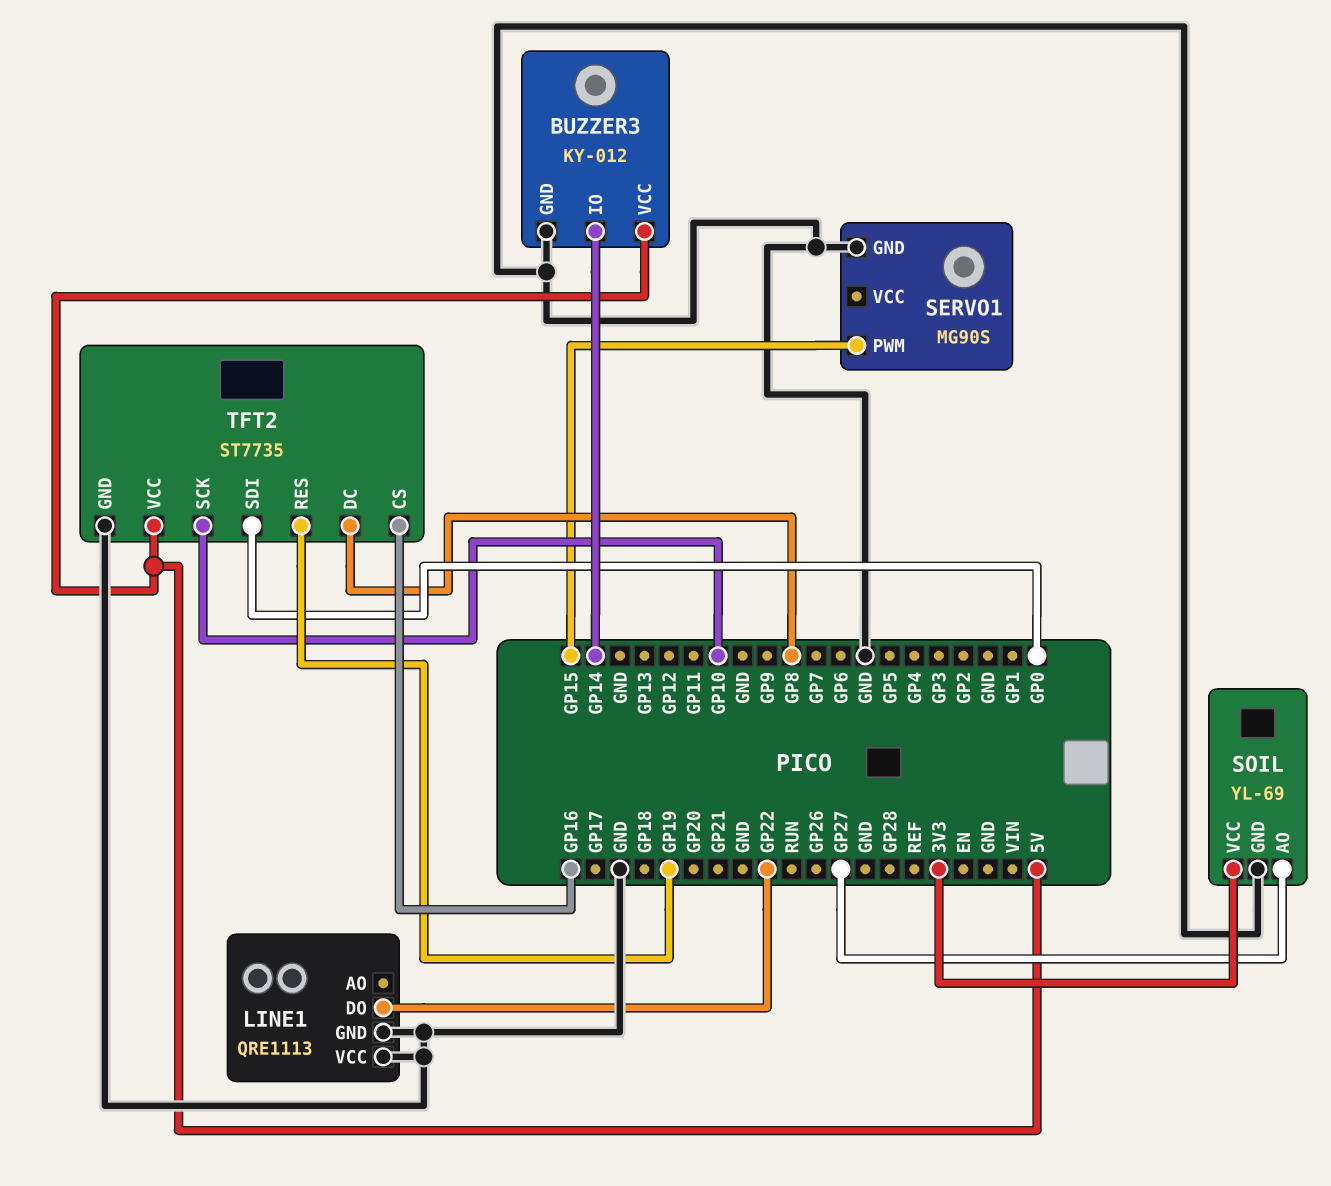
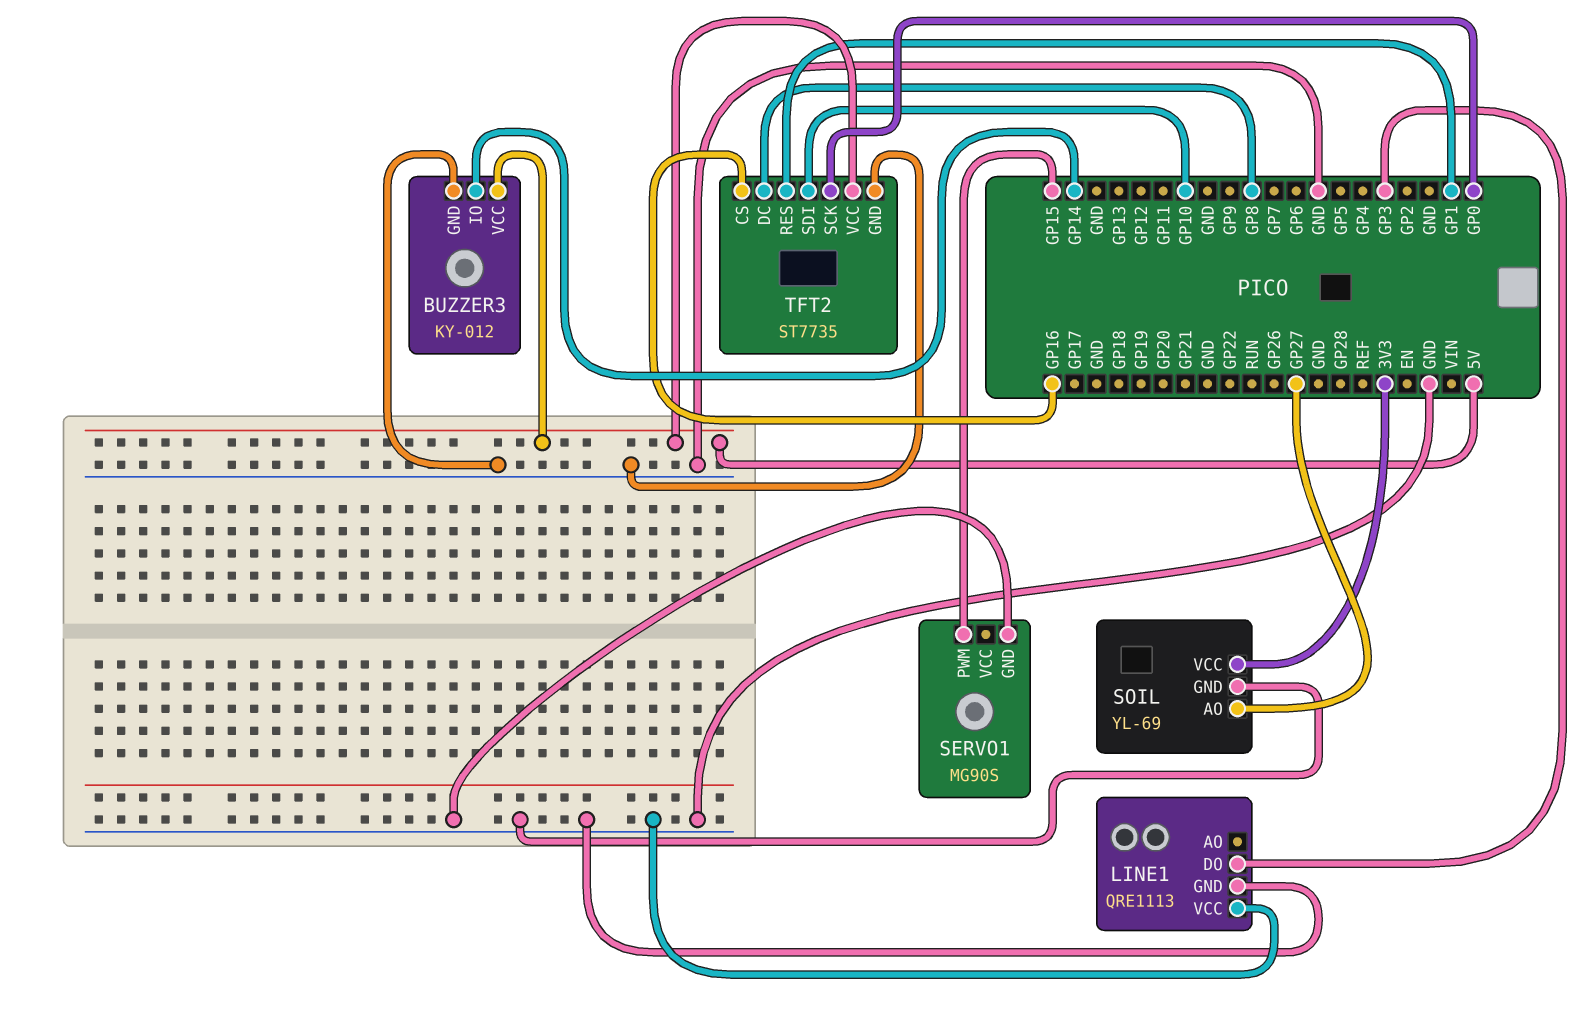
LINE1 pin DO: GP22 -> GP3
TFT2 pin RES: GP19 -> GP1
TFT2 pin SCK: GP10 -> GP0
TFT2 pin SDI: GP0 -> GP10

